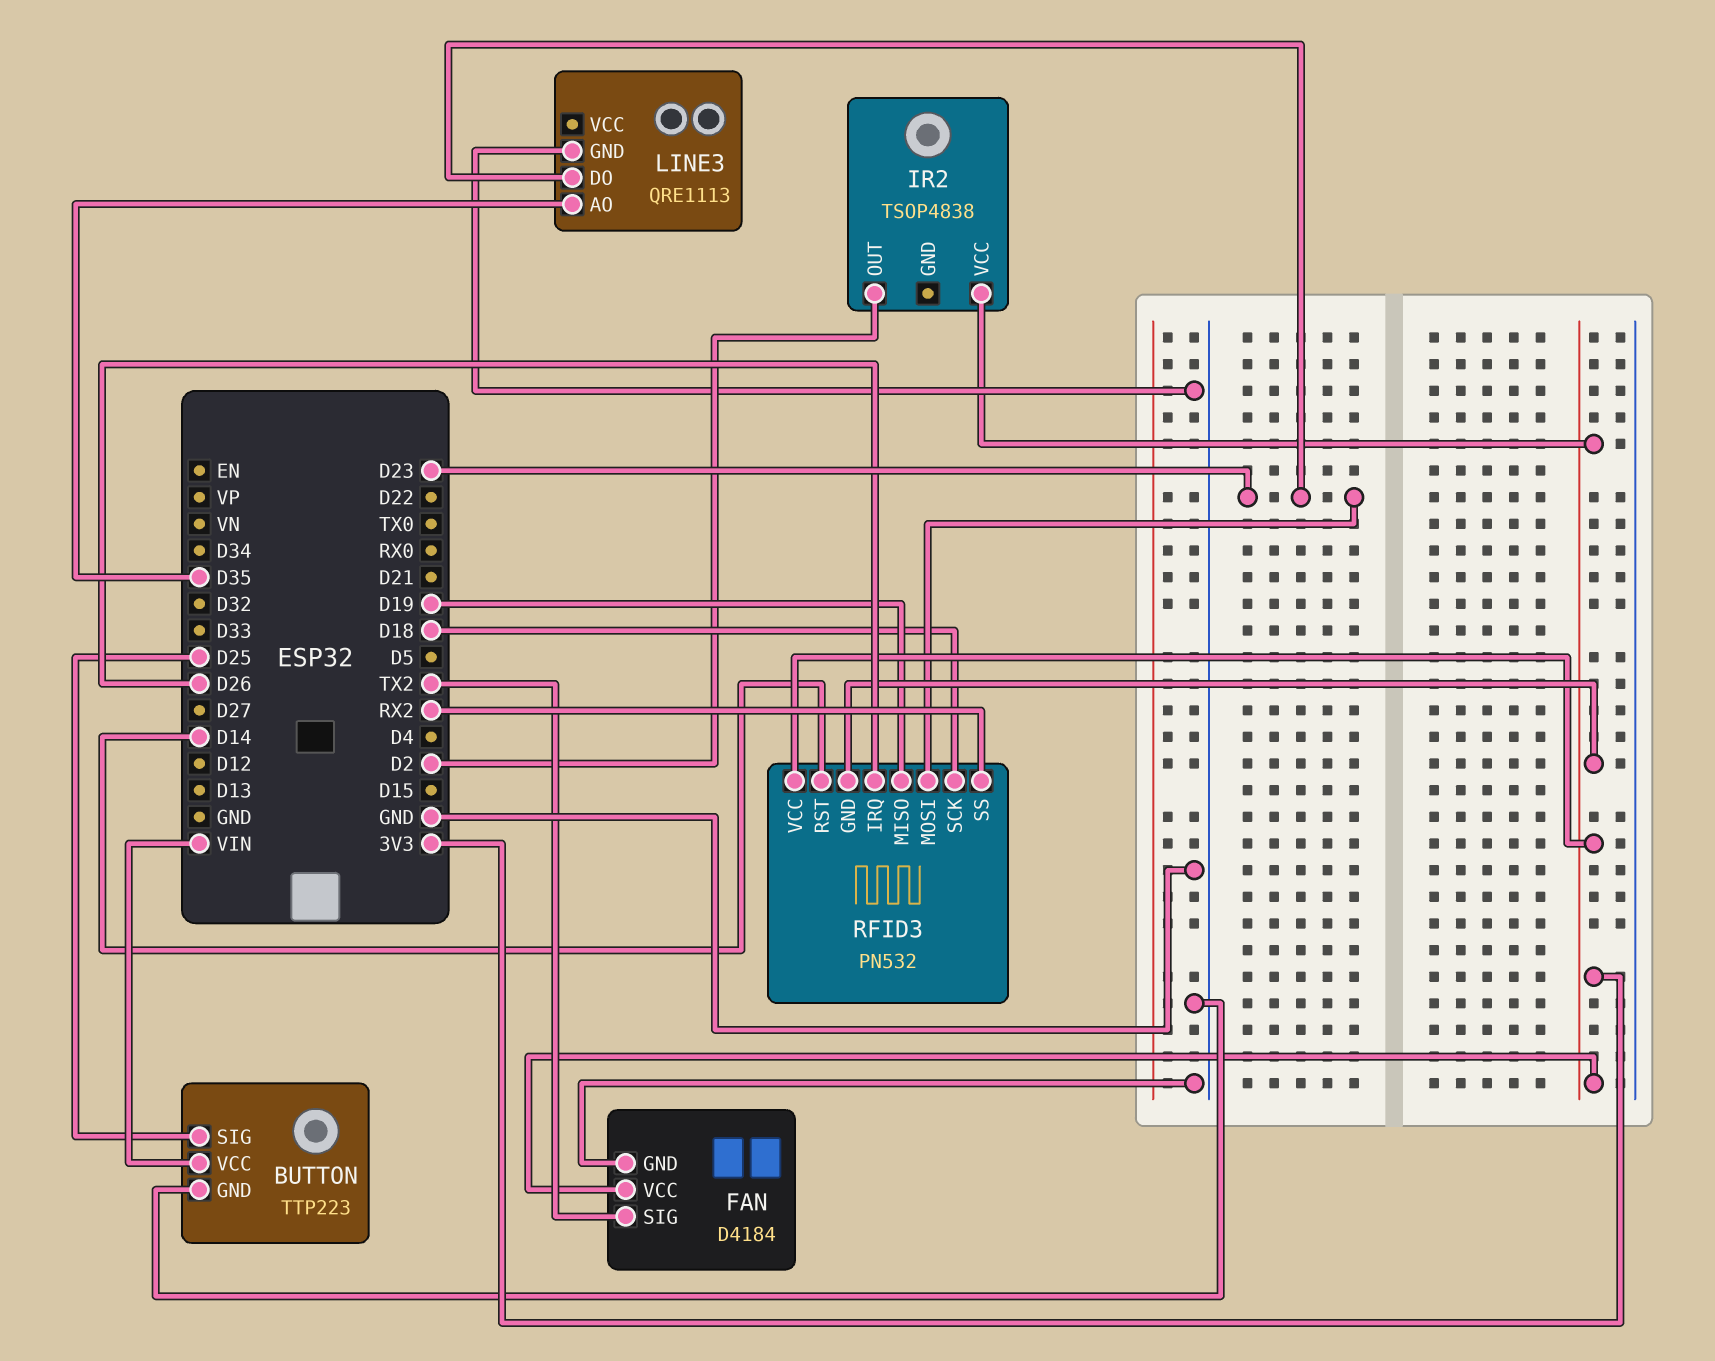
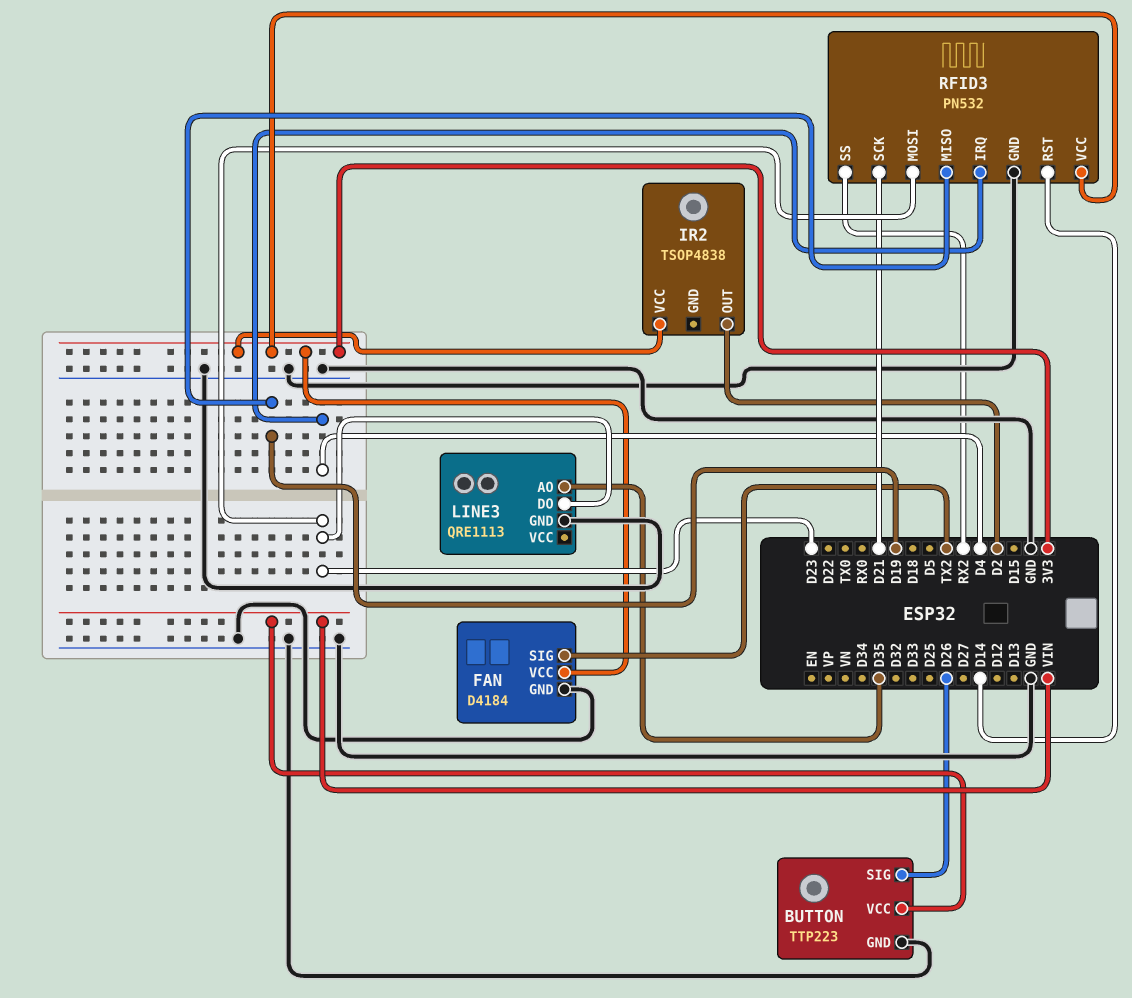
BUTTON pin SIG: D25 -> D26
RFID3 pin GND: 3V3 -> GND
RFID3 pin IRQ: D26 -> D4
RFID3 pin SCK: D18 -> D21

